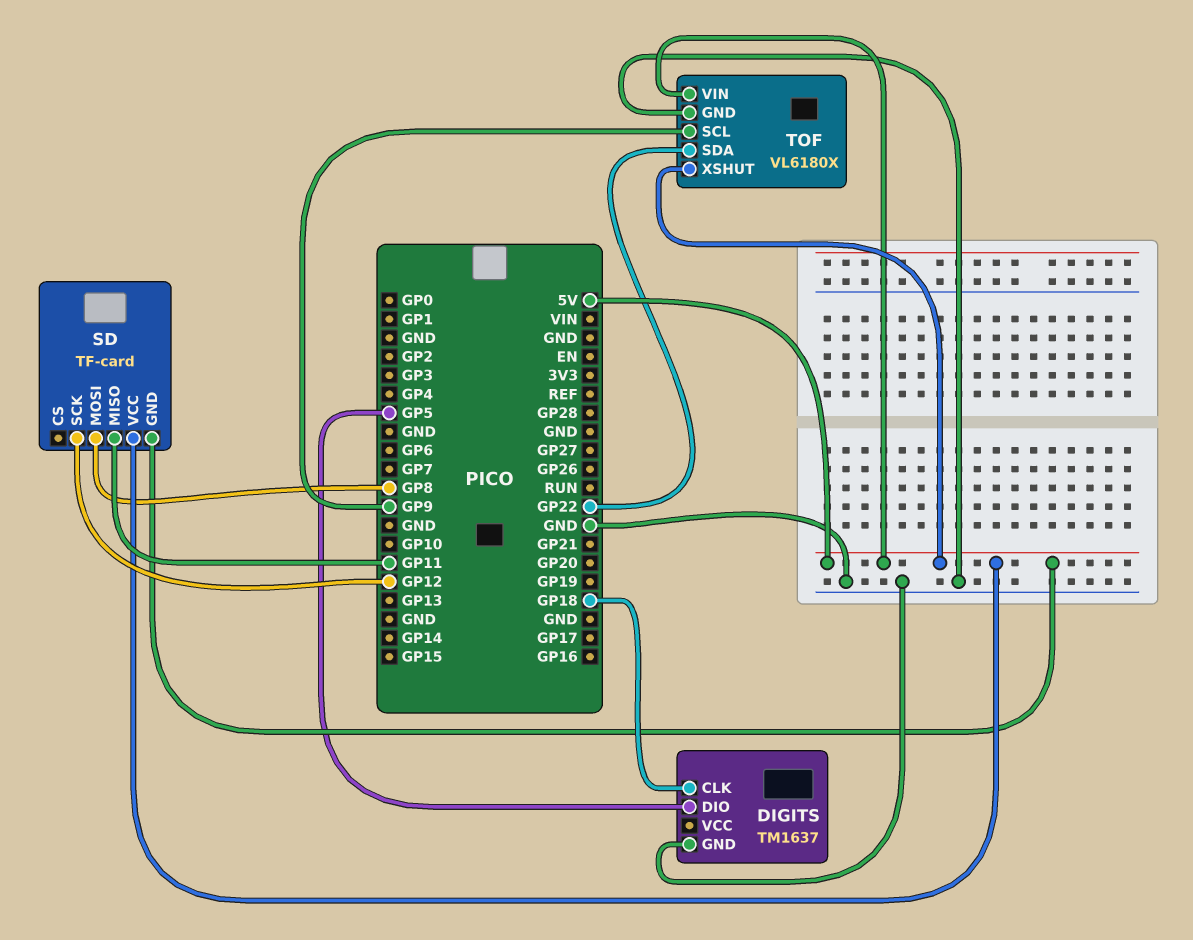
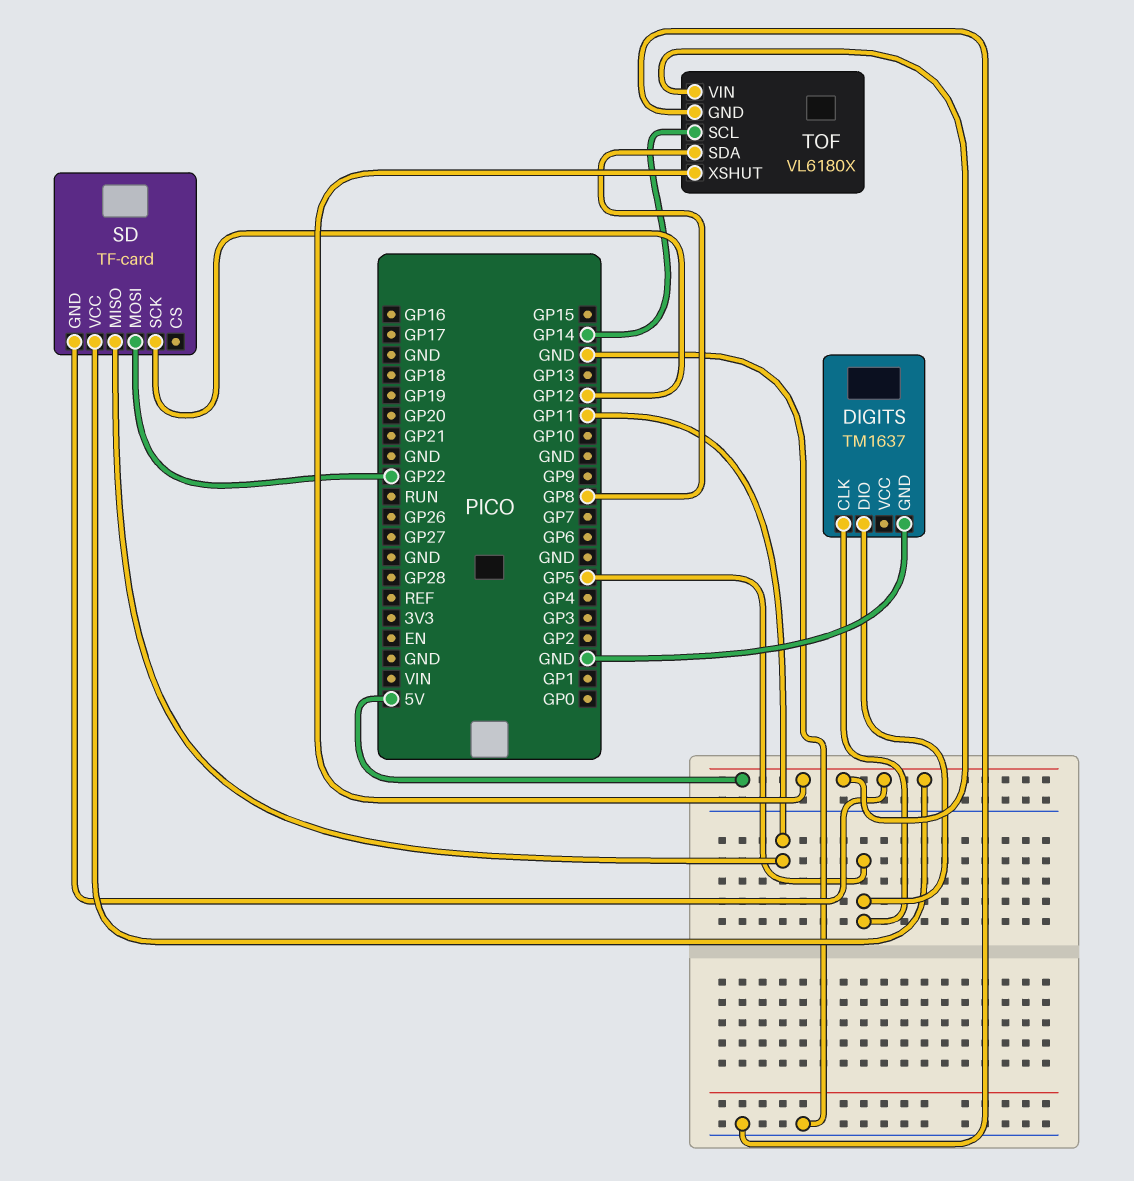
DIGITS pin CLK: GP18 -> GP5
SD pin MOSI: GP8 -> GP22
TOF pin SCL: GP9 -> GP14
TOF pin SDA: GP22 -> GP8

